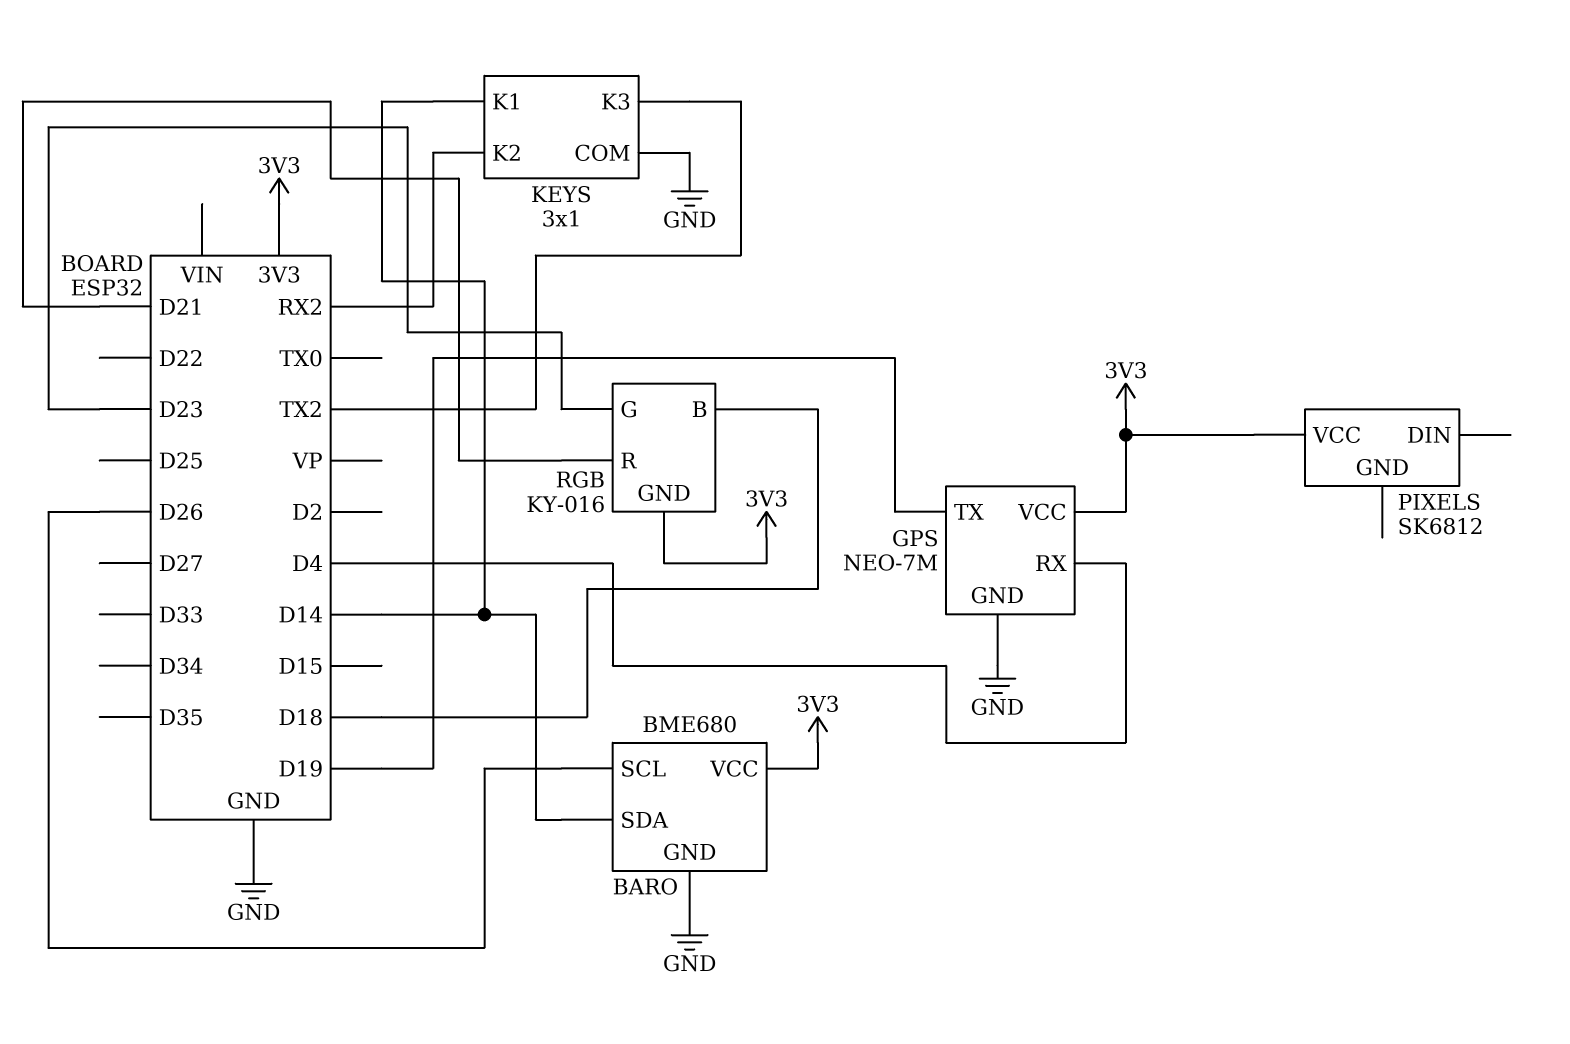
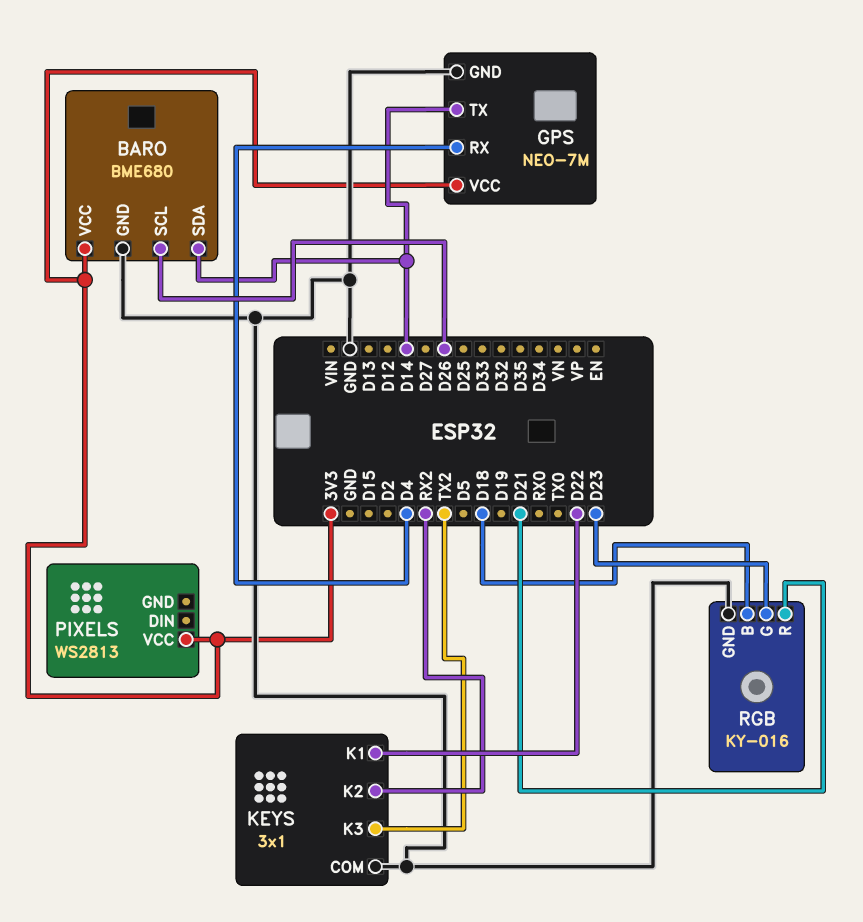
GPS pin TX: D19 -> D14
KEYS pin K1: D14 -> D22
PIXELS: SK6812 -> WS2813
RGB pin GND: 3V3 -> GND

